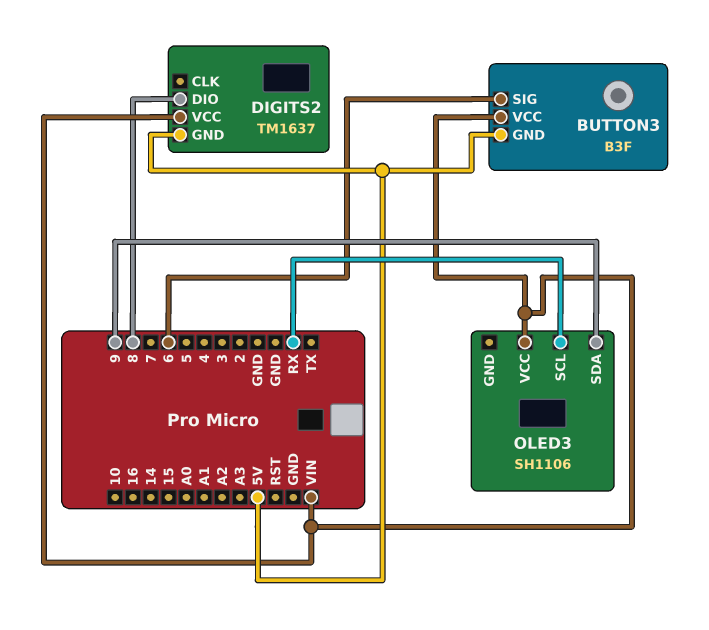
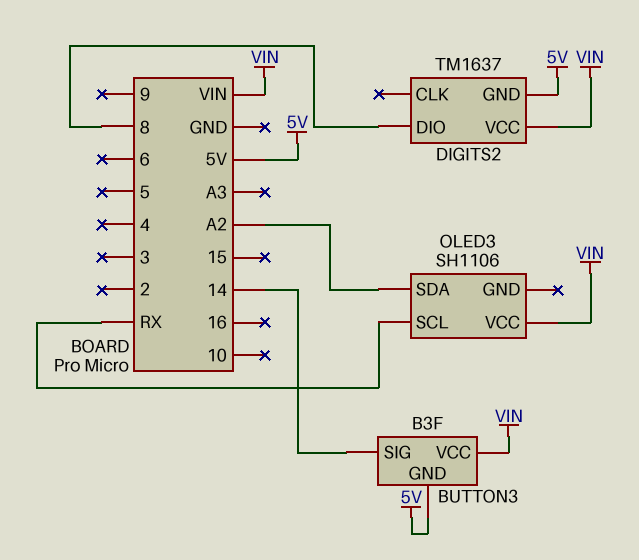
BUTTON3 pin SIG: 6 -> 14
OLED3 pin SDA: 9 -> A2

